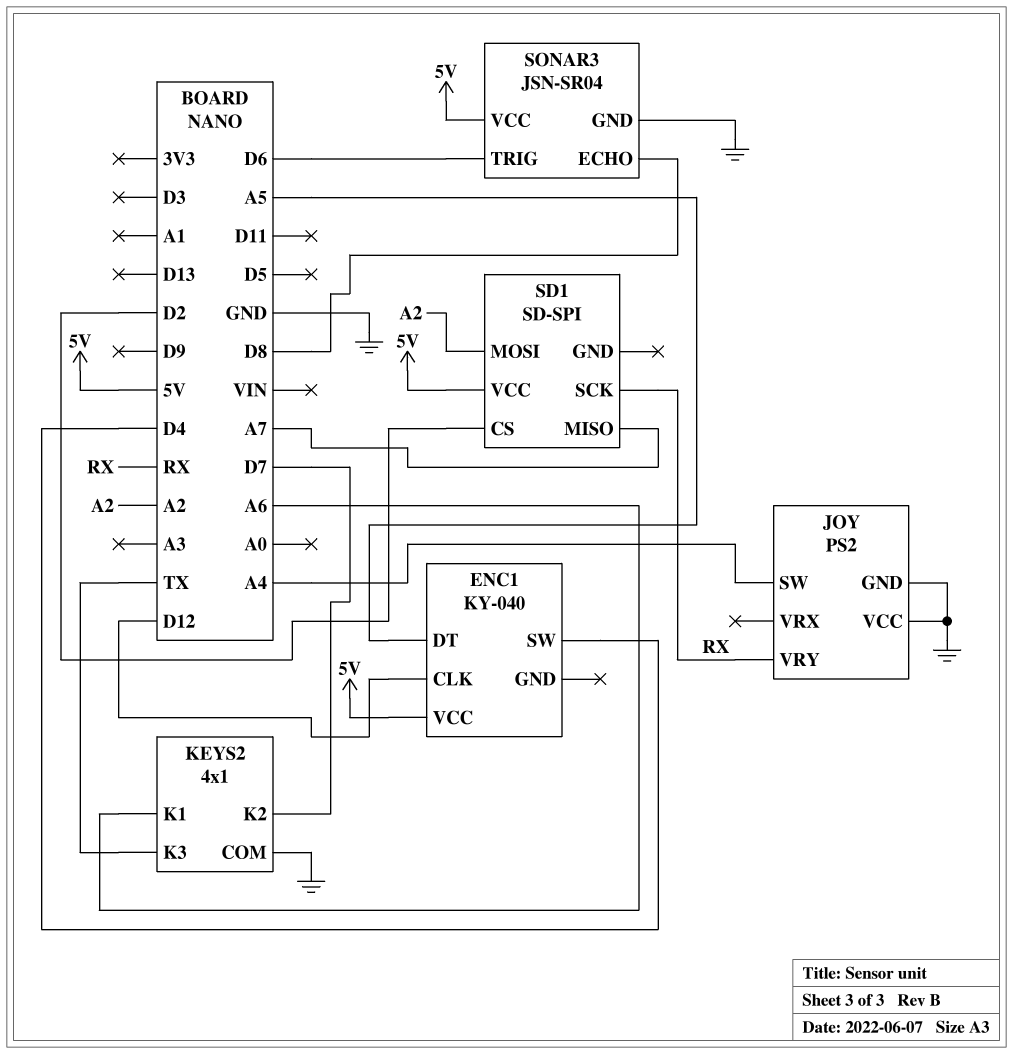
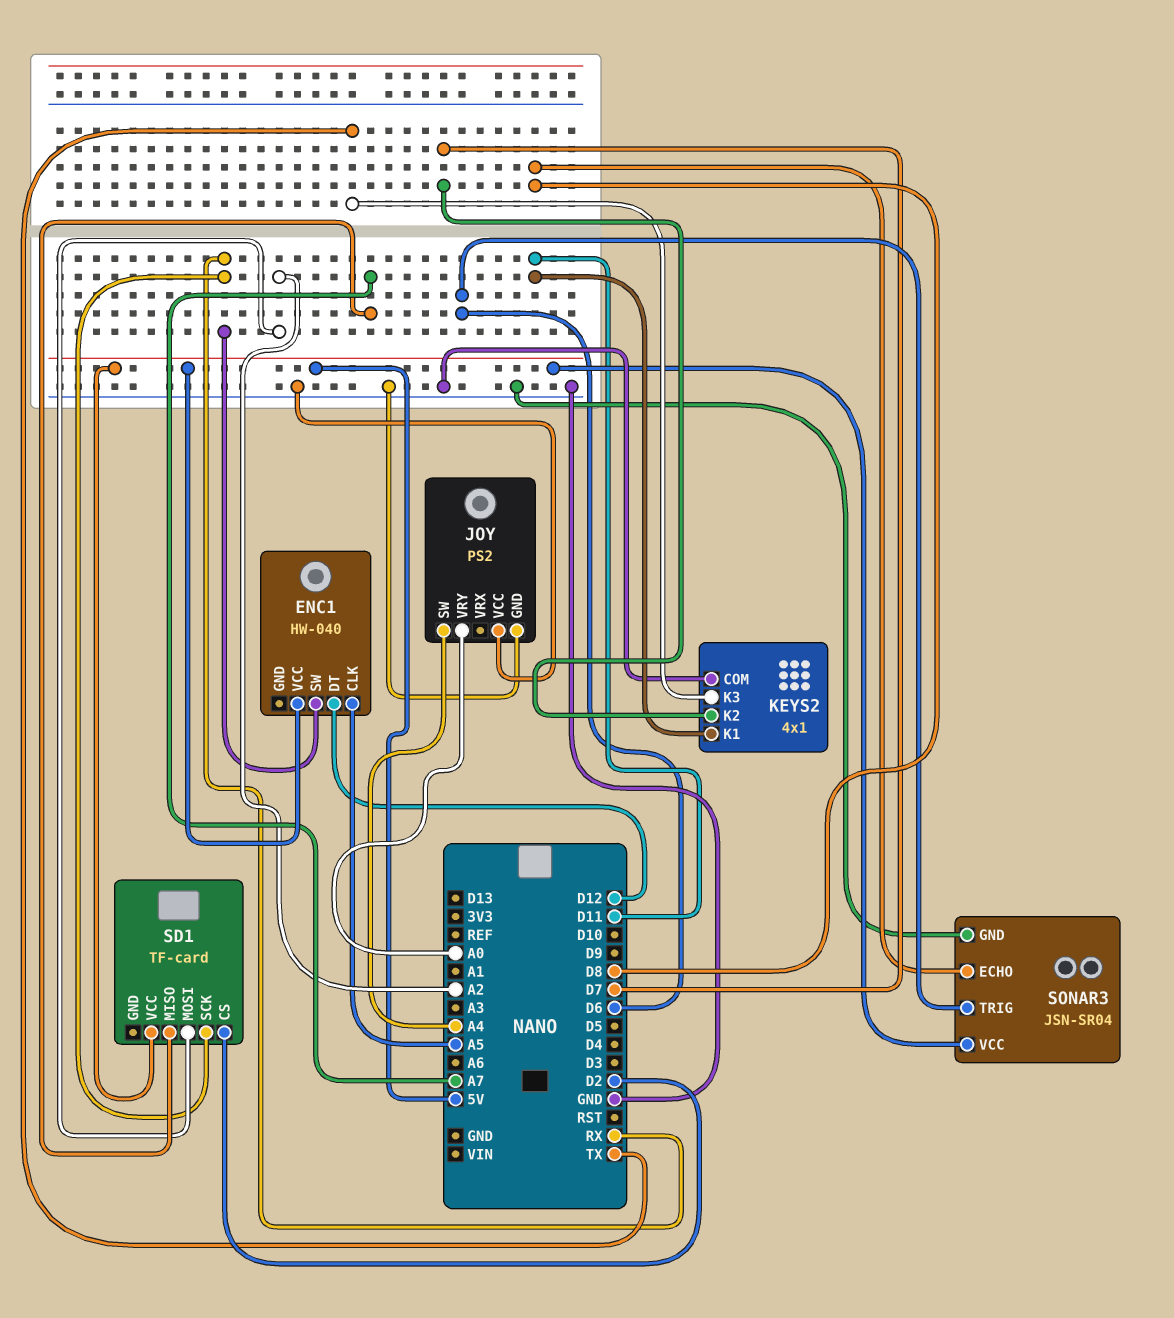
ENC1: KY-040 -> HW-040
ENC1 pin CLK: D12 -> A5
ENC1 pin DT: A5 -> D12
ENC1 pin SW: D4 -> RX
JOY pin VRY: RX -> A0
KEYS2 pin K1: A6 -> D11
SD1: SD-SPI -> TF-card

